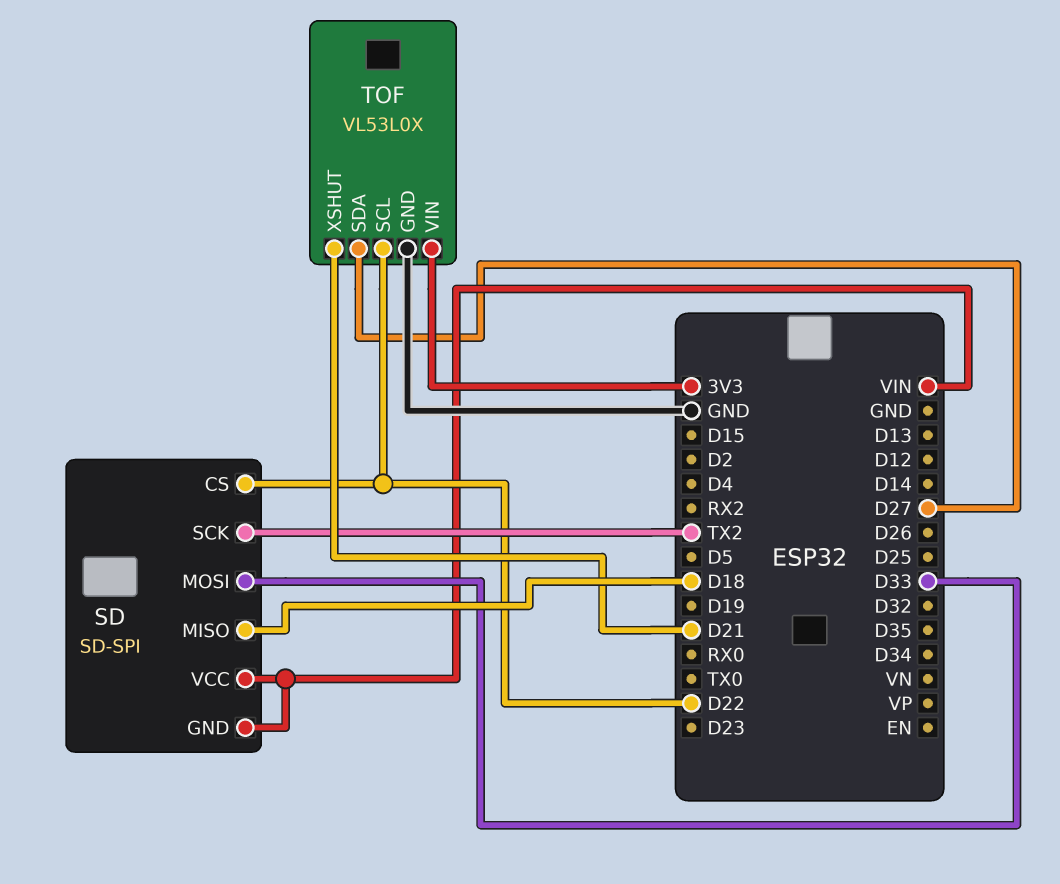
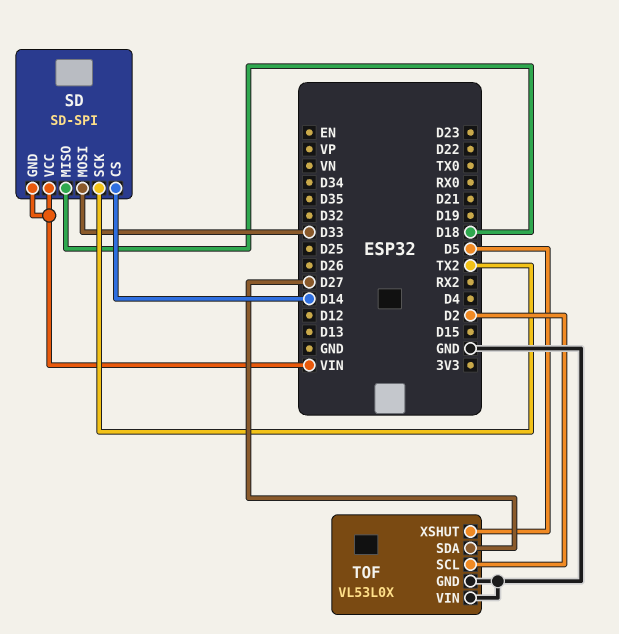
SD pin CS: D22 -> D14
TOF pin SCL: D22 -> D2
TOF pin VIN: 3V3 -> GND
TOF pin XSHUT: D21 -> D5

